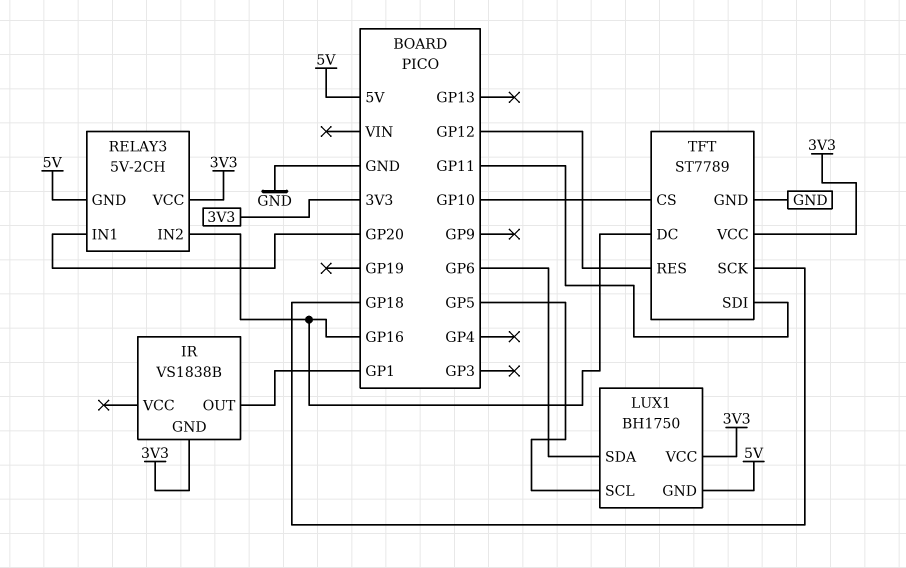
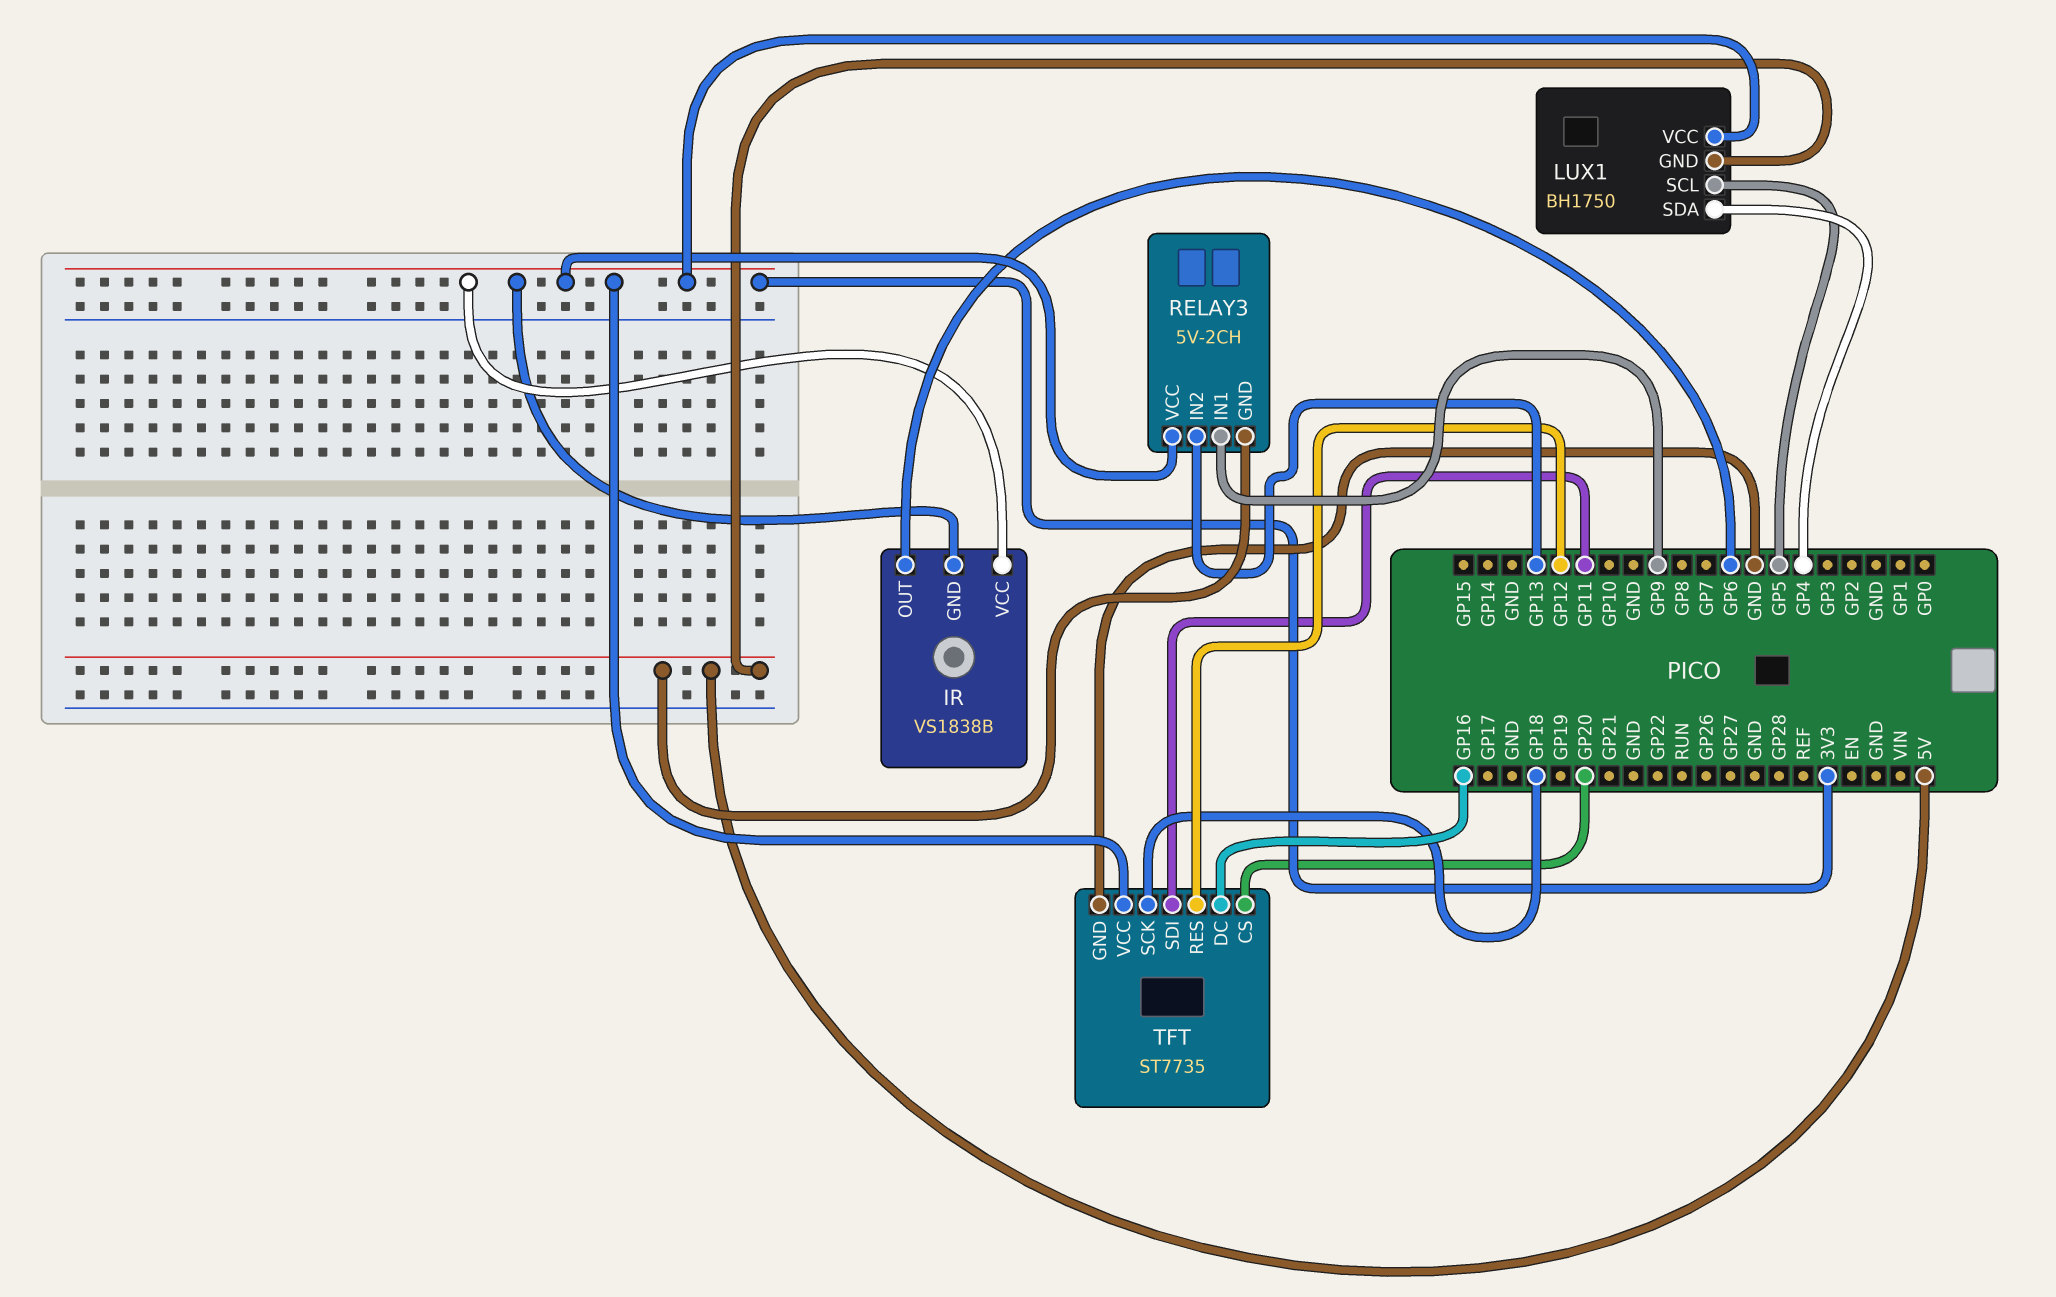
IR pin OUT: GP1 -> GP6
IR pin VCC: none -> 3V3
LUX1 pin SDA: GP6 -> GP4
RELAY3 pin IN1: GP20 -> GP9
RELAY3 pin IN2: GP16 -> GP13
TFT: ST7789 -> ST7735
TFT pin CS: GP10 -> GP20

